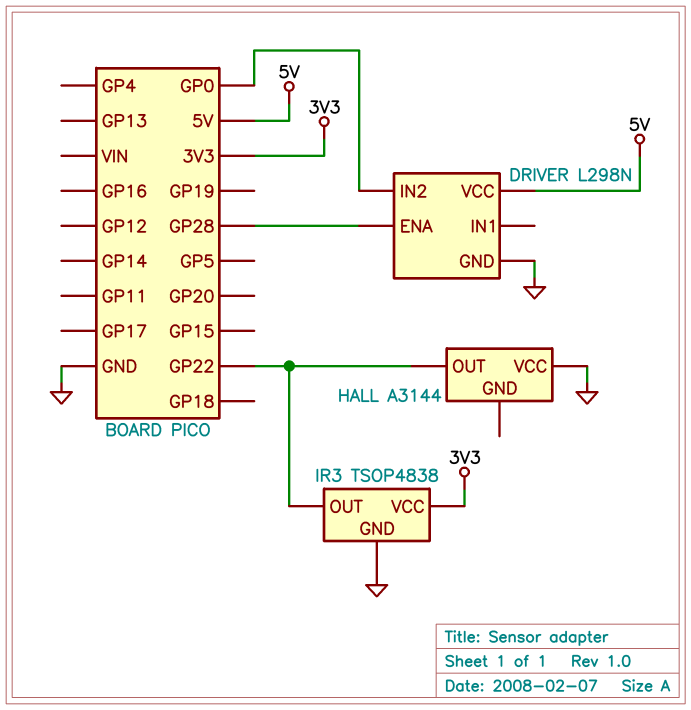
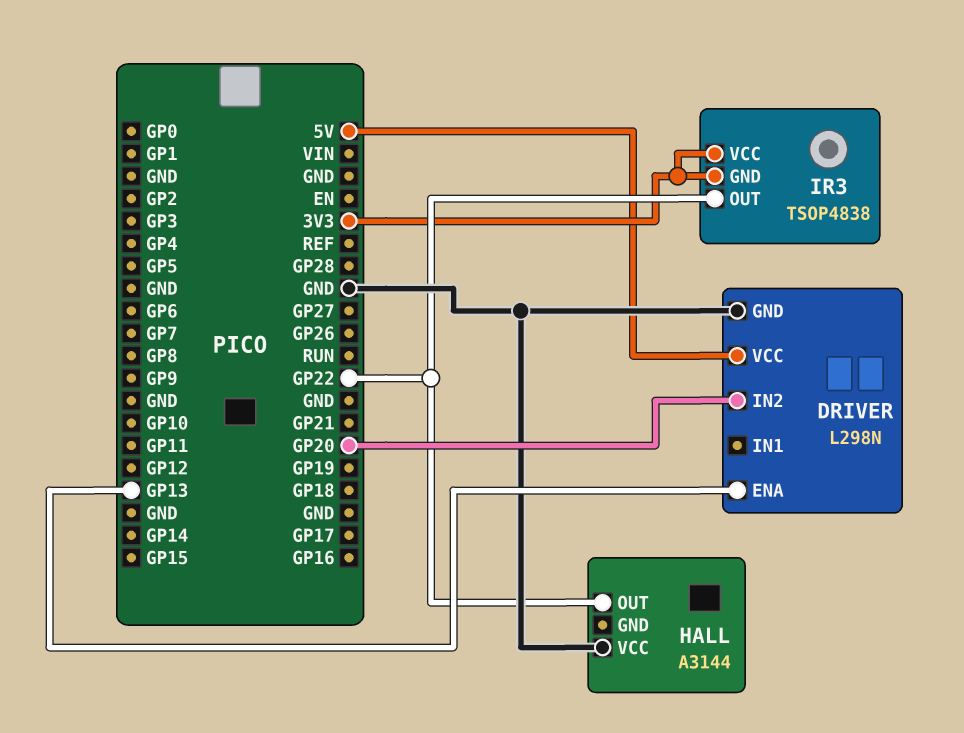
DRIVER pin ENA: GP28 -> GP13
DRIVER pin IN2: GP0 -> GP20
IR3 pin GND: GND -> 3V3

